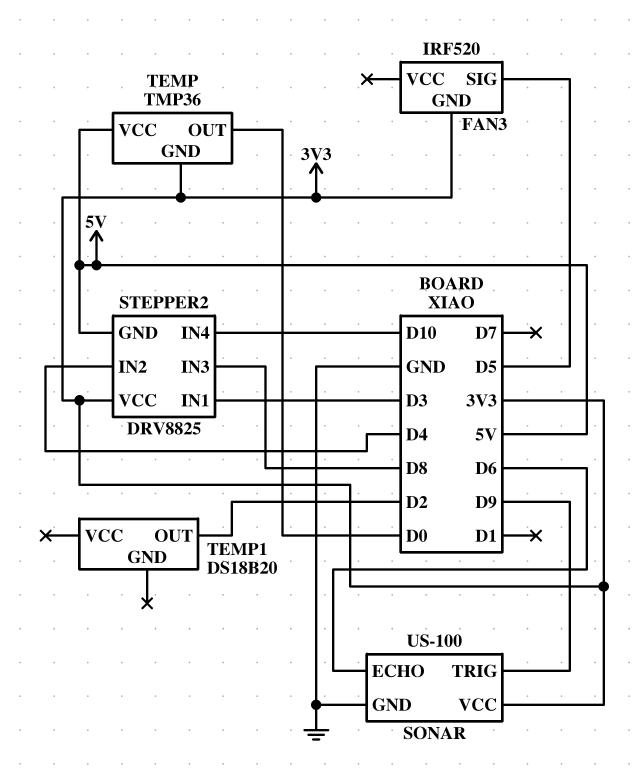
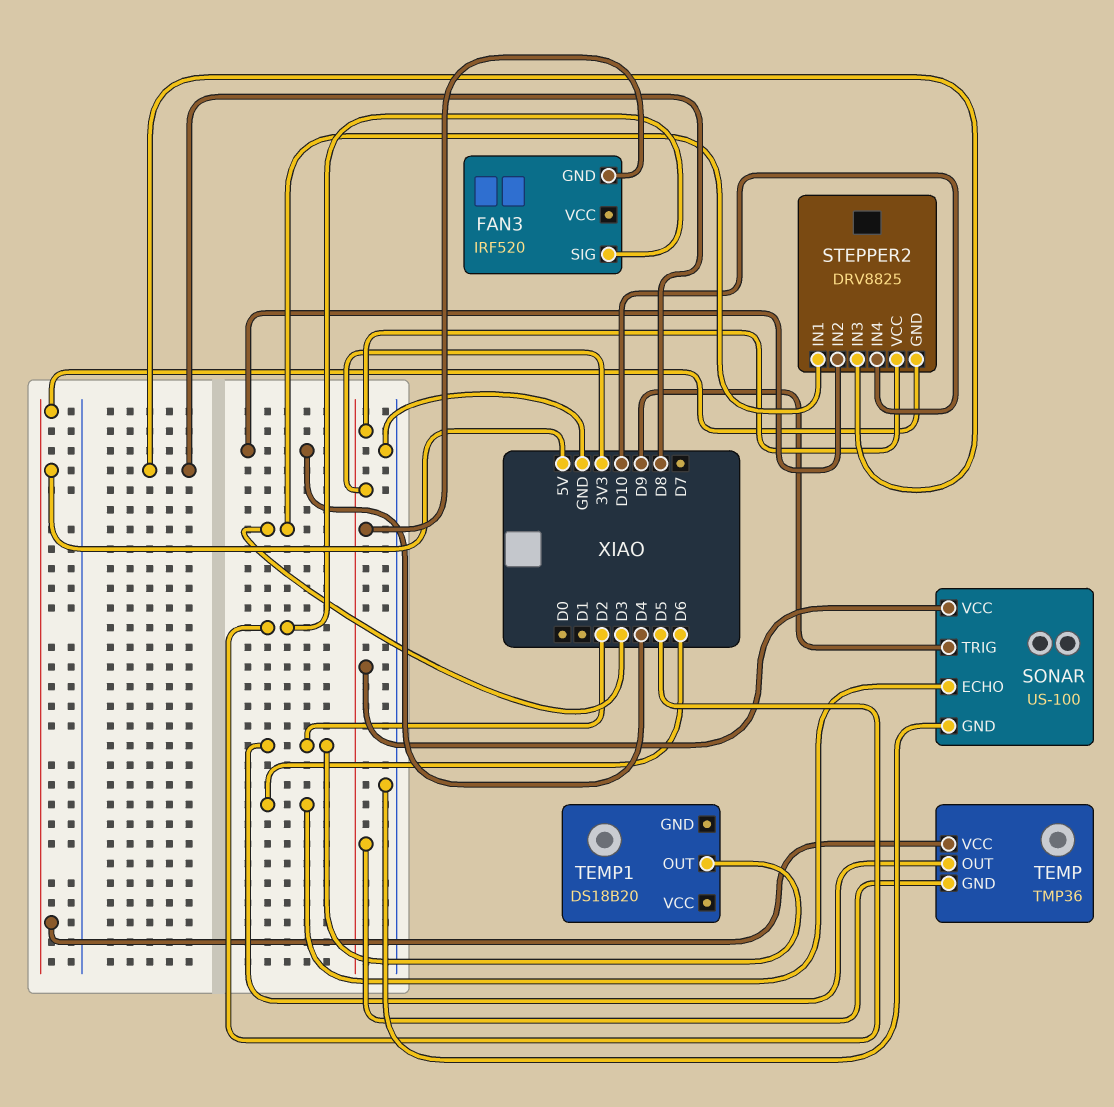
TEMP pin OUT: D0 -> D2

